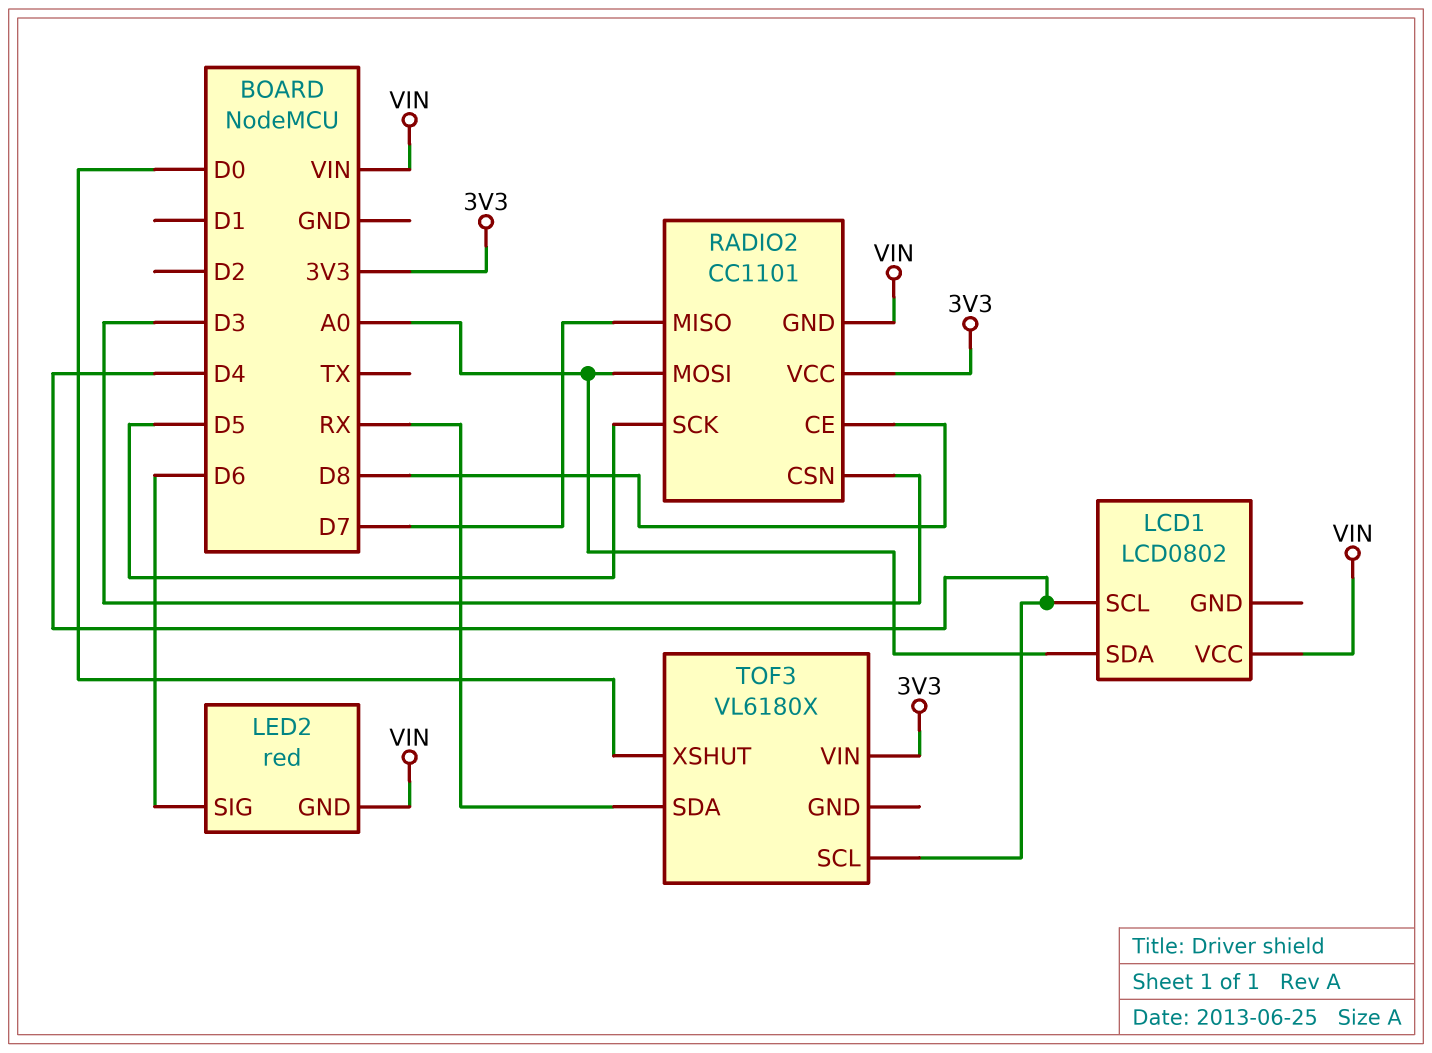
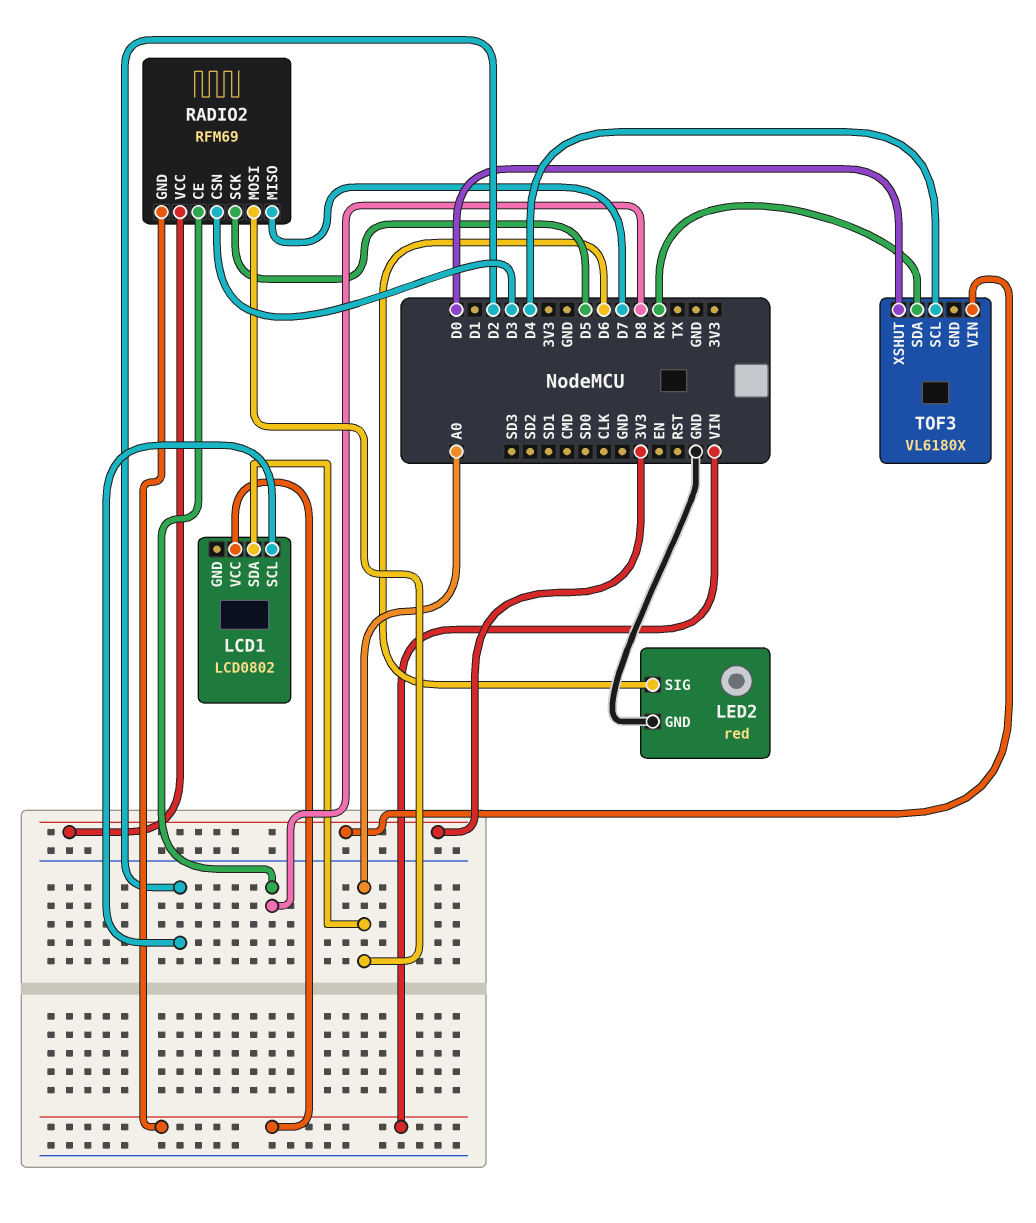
LCD1 pin SCL: D4 -> D2
LED2 pin GND: VIN -> GND
RADIO2: CC1101 -> RFM69

